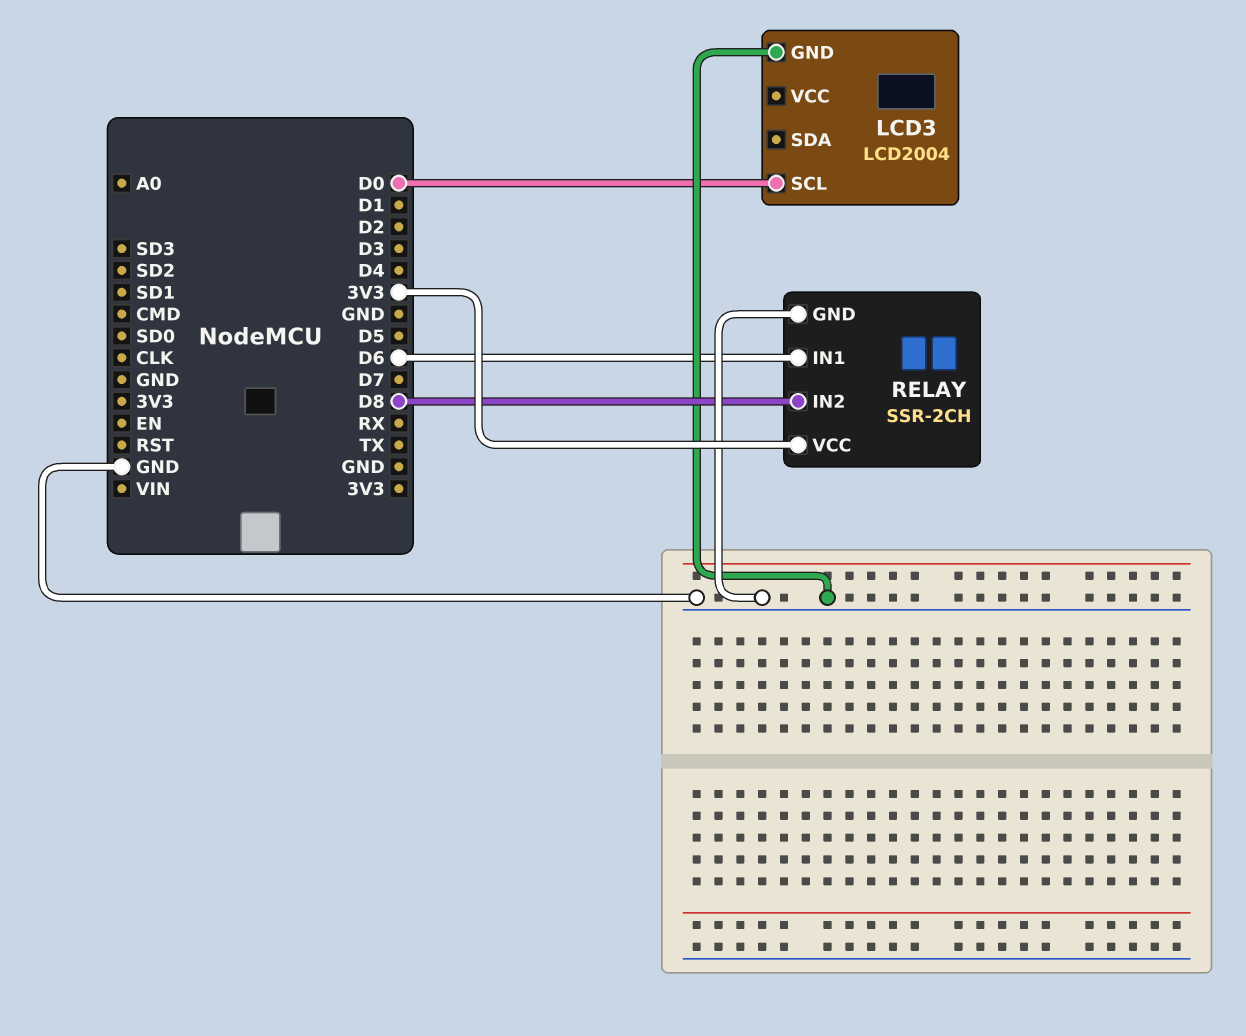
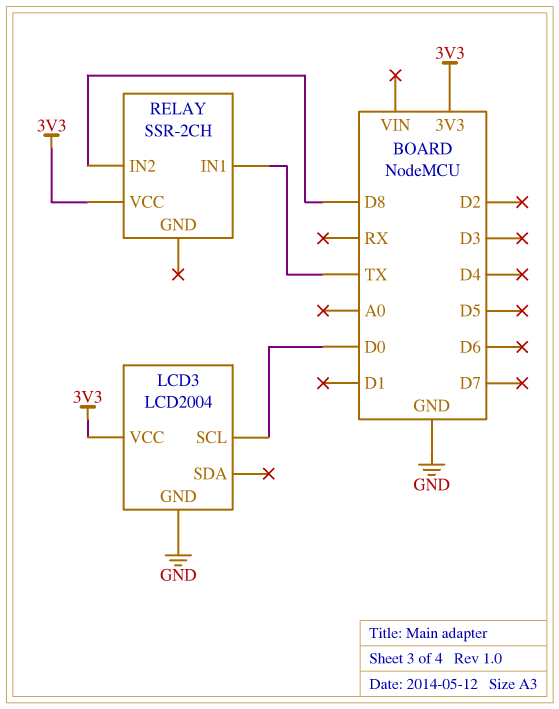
LCD3 pin VCC: none -> 3V3
RELAY pin GND: GND -> none
RELAY pin IN1: D6 -> TX

